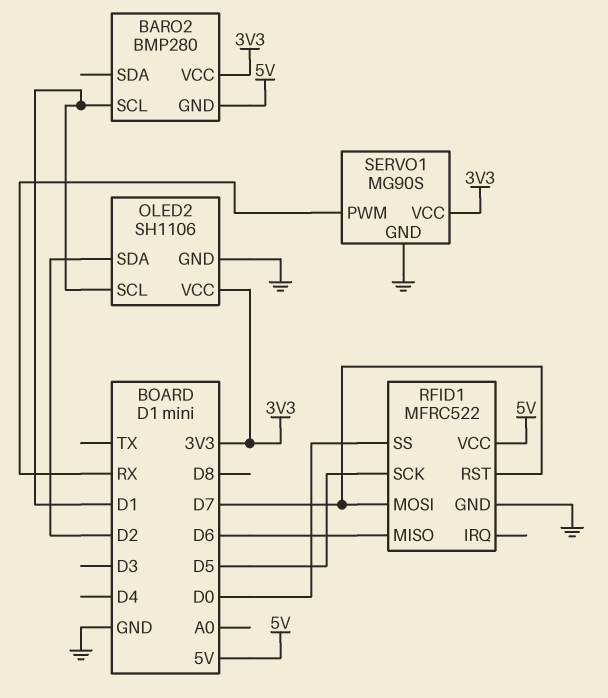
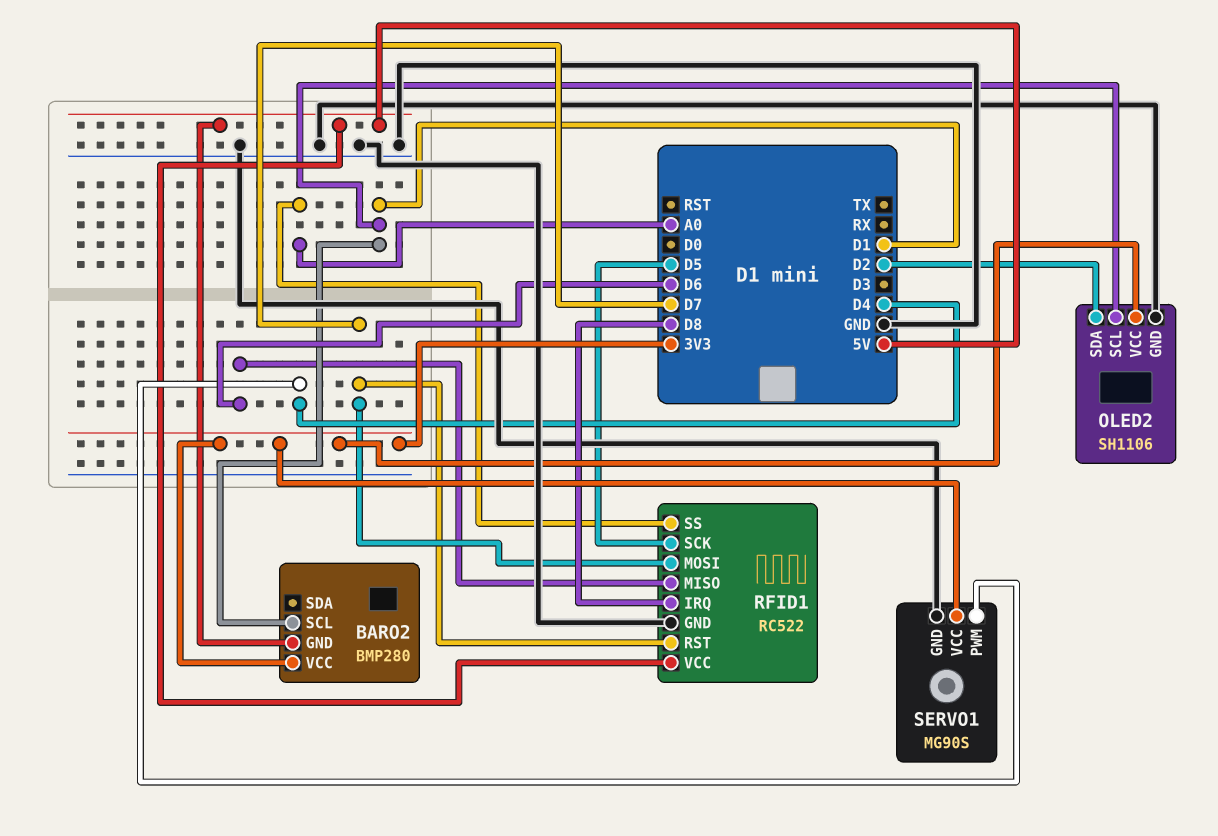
RFID1: MFRC522 -> RC522
RFID1 pin IRQ: none -> D8
RFID1 pin SS: D0 -> A0
SERVO1 pin PWM: RX -> D4

